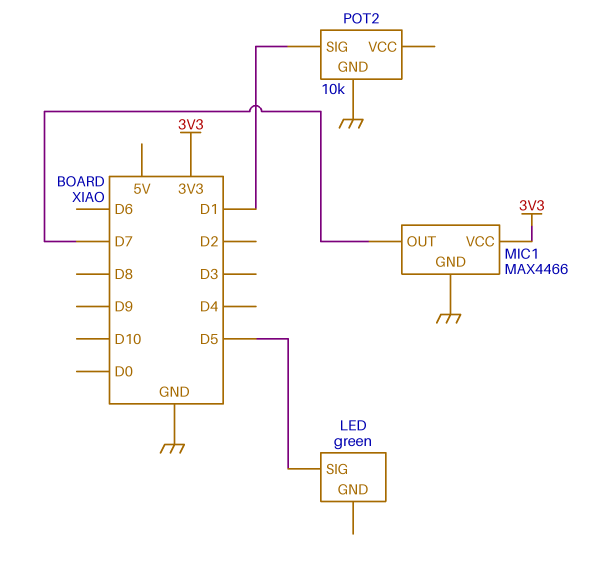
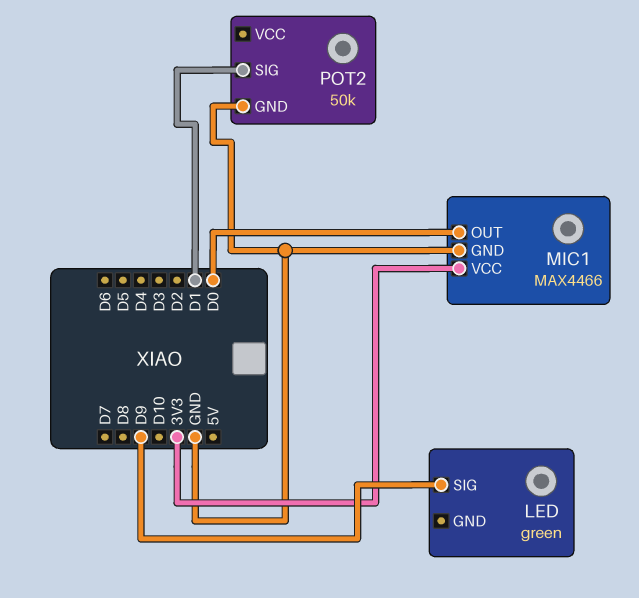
LED pin SIG: D5 -> D9
MIC1 pin OUT: D7 -> D0
POT2: 10k -> 50k

